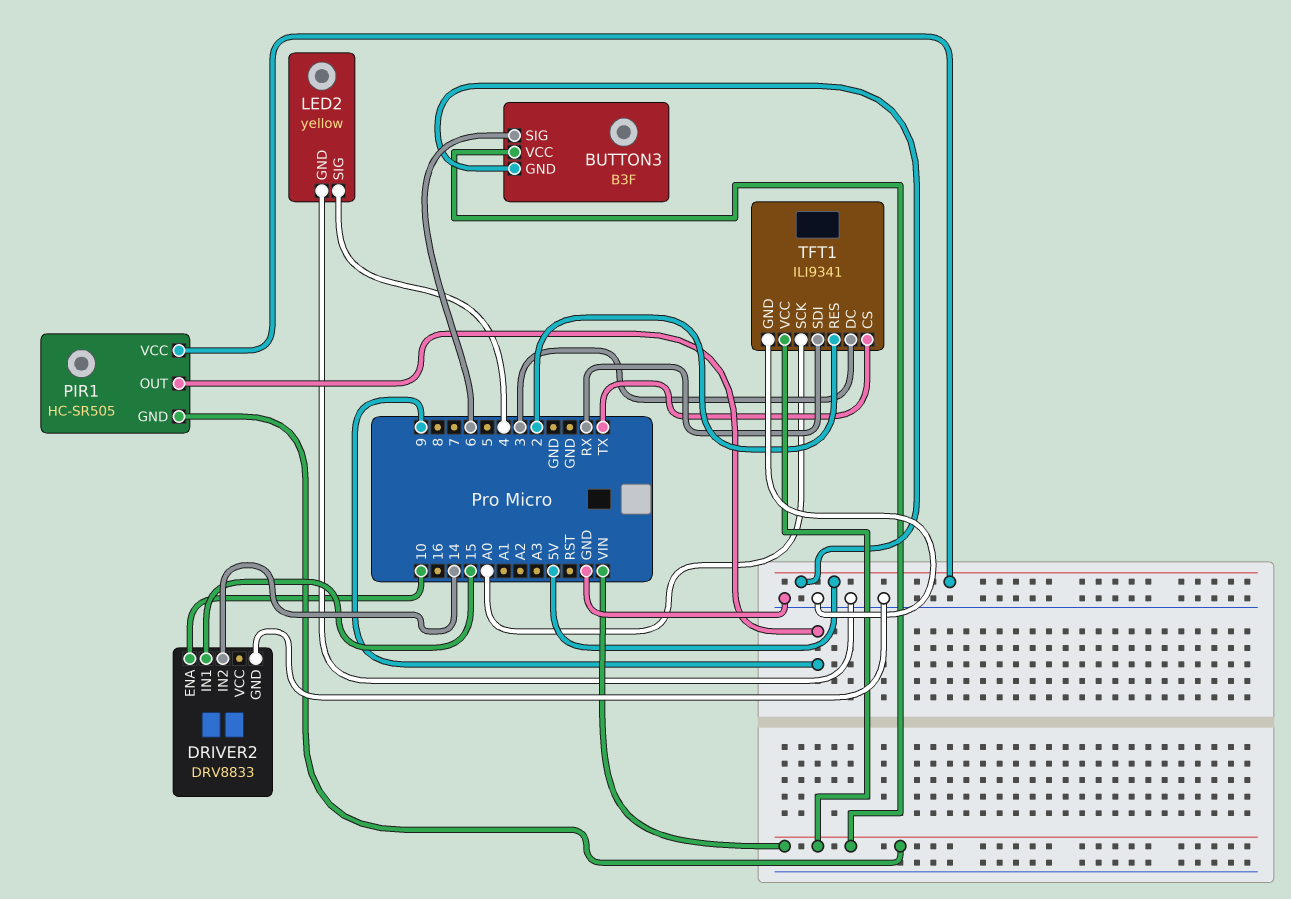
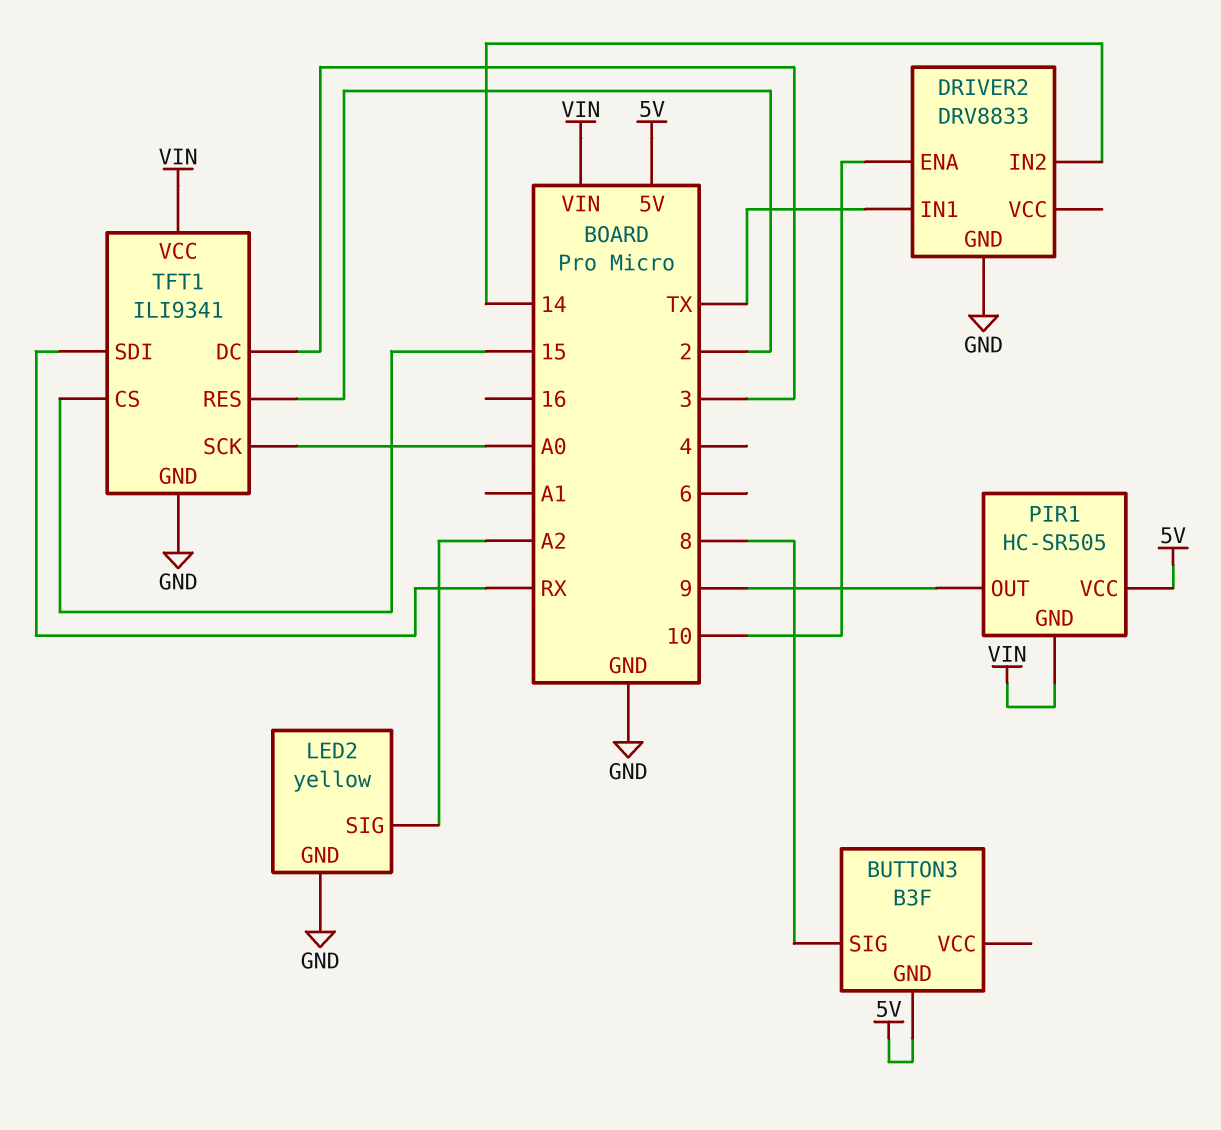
BUTTON3 pin SIG: 6 -> 8
BUTTON3 pin VCC: VIN -> none
DRIVER2 pin IN1: 15 -> TX
LED2 pin SIG: 4 -> A2
TFT1 pin CS: TX -> 15

